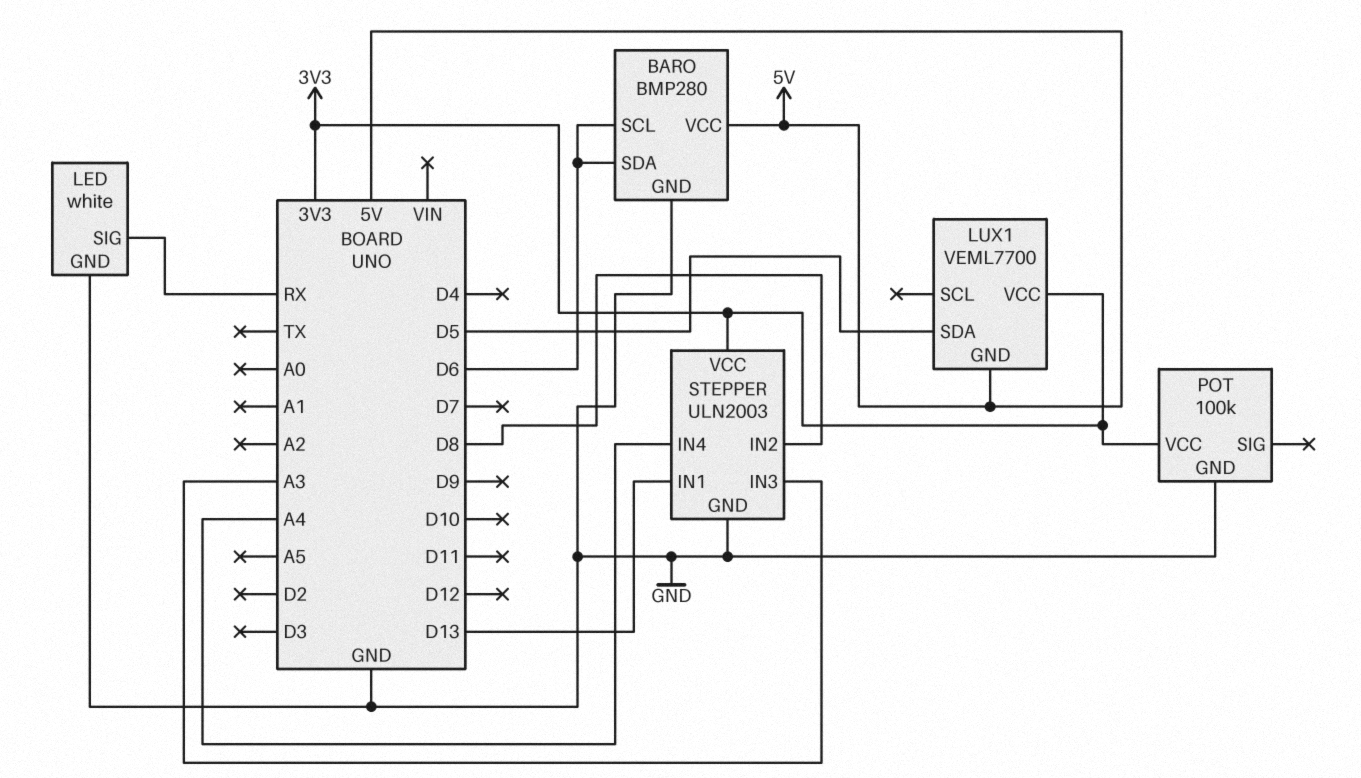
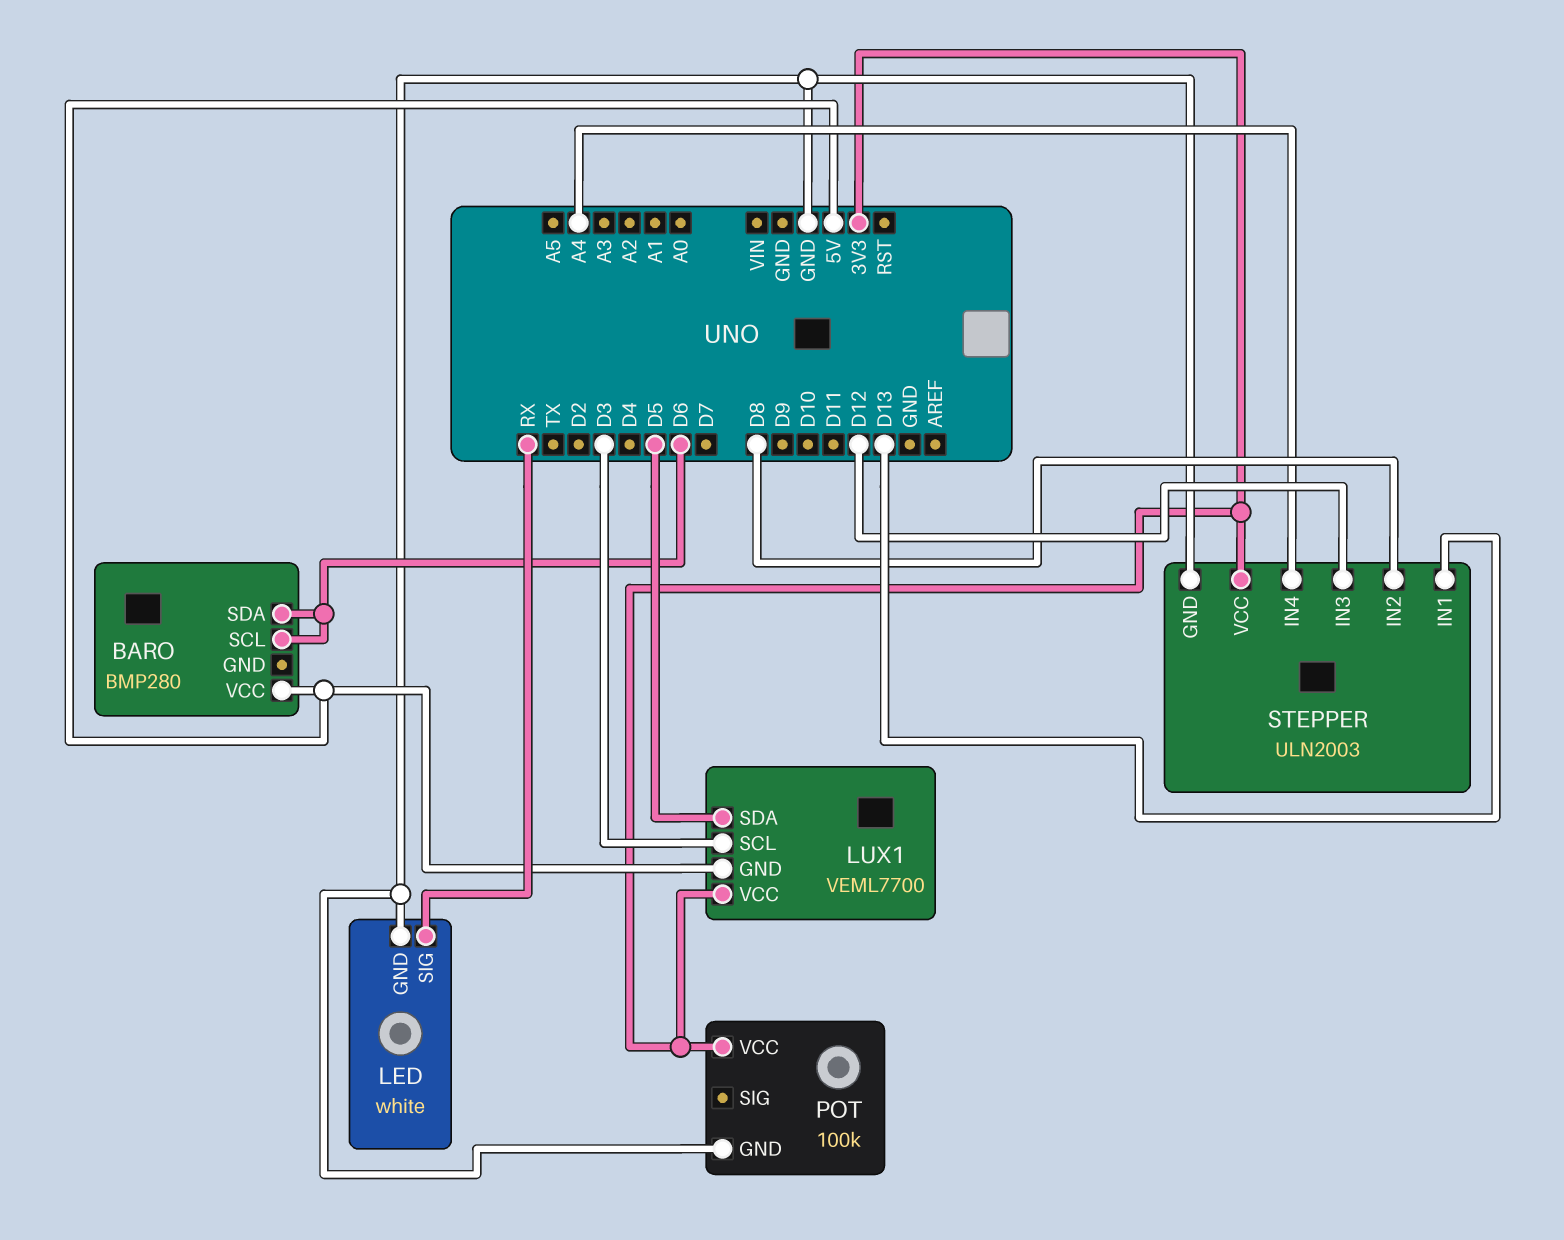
BARO pin GND: GND -> none
LUX1 pin SCL: none -> D3
STEPPER pin IN3: A3 -> D12

